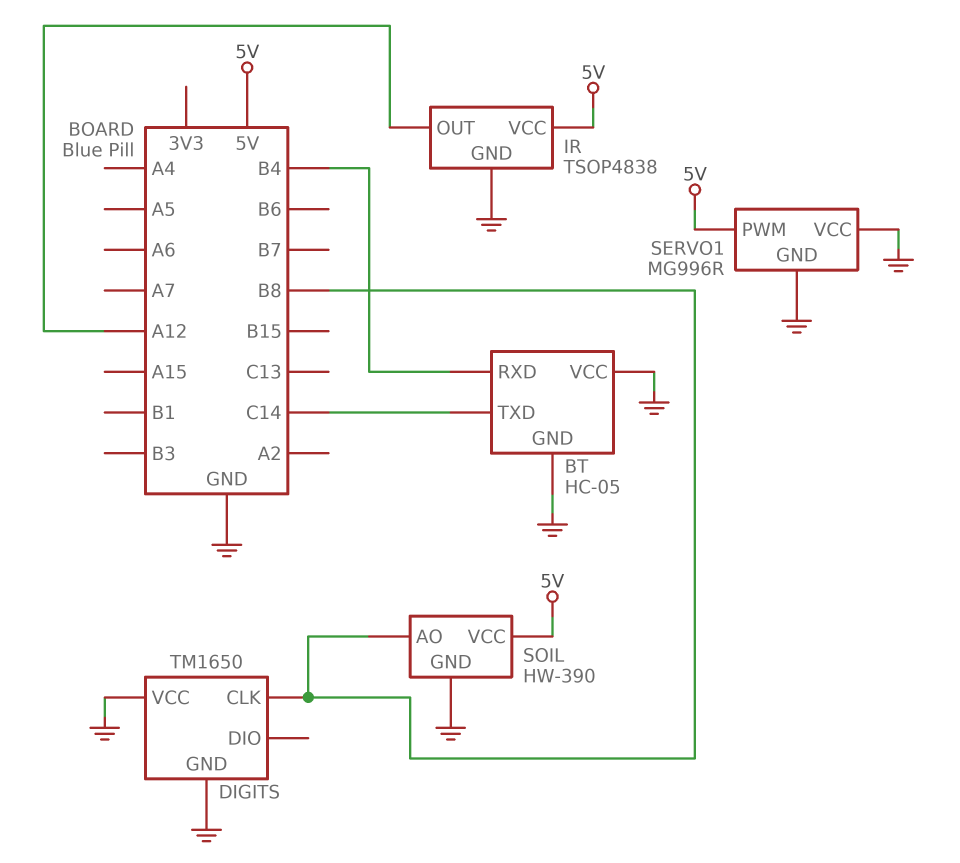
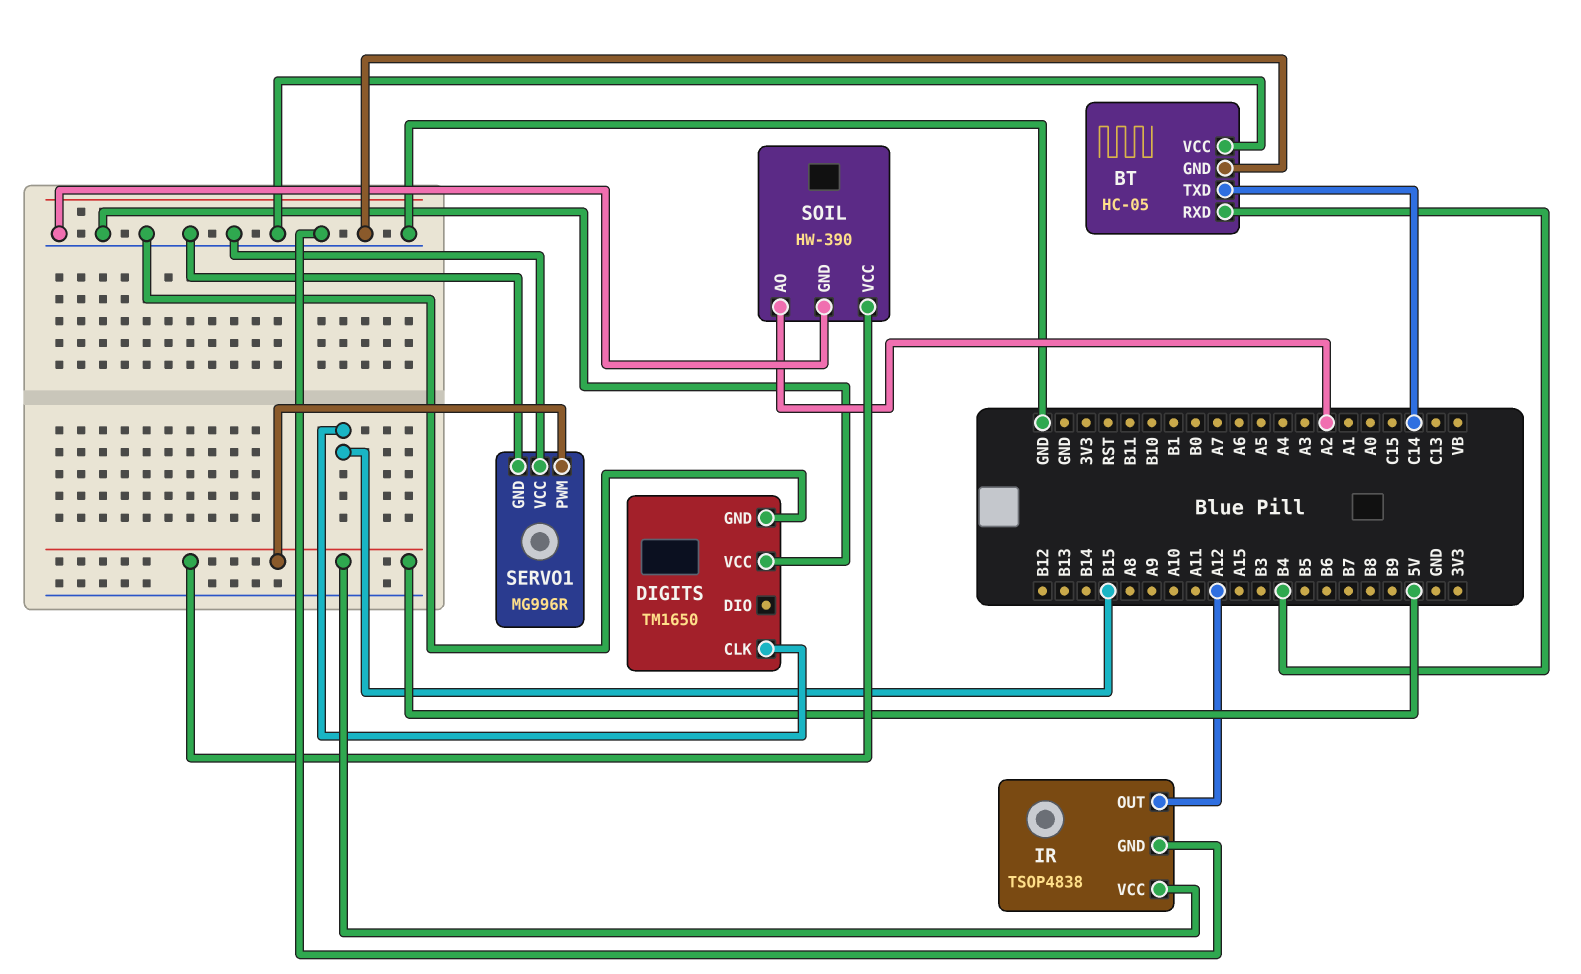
DIGITS pin CLK: B8 -> B15
SOIL pin AO: B8 -> A2

